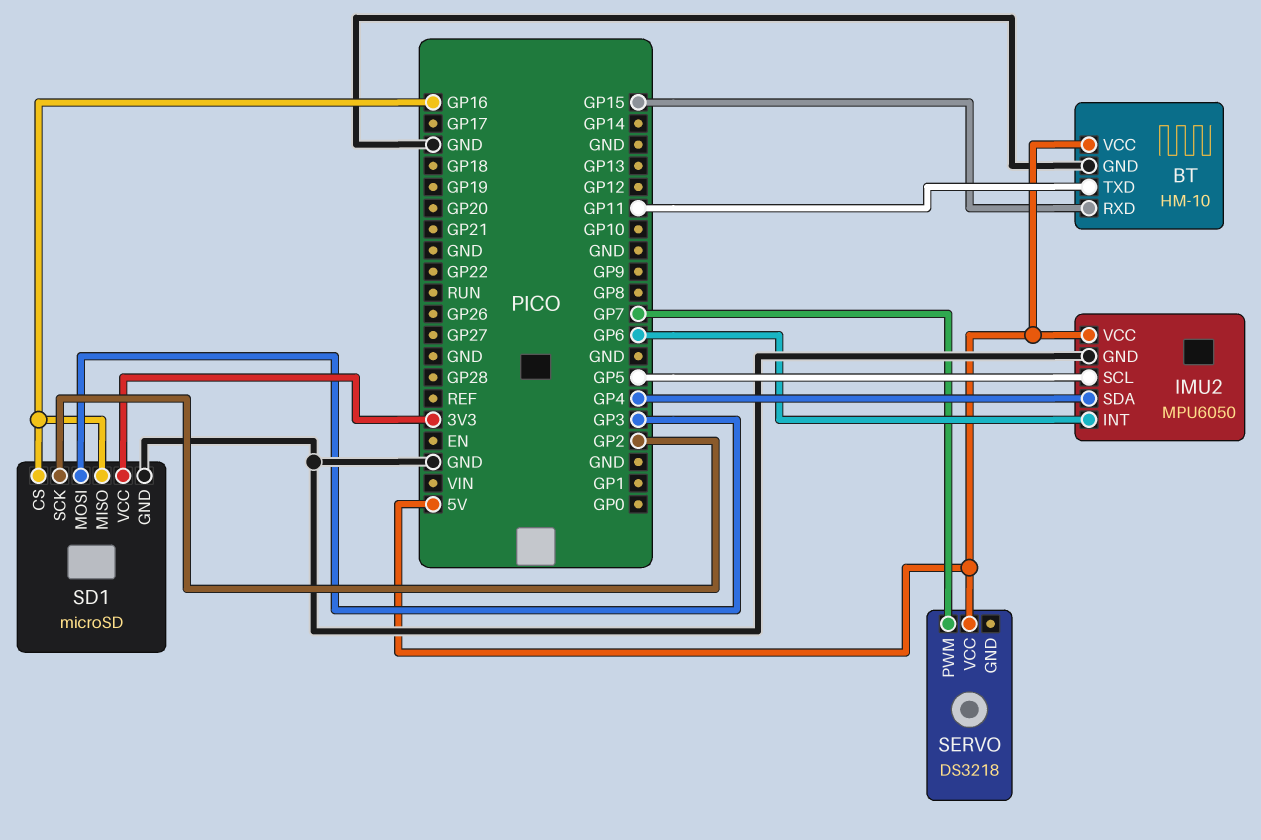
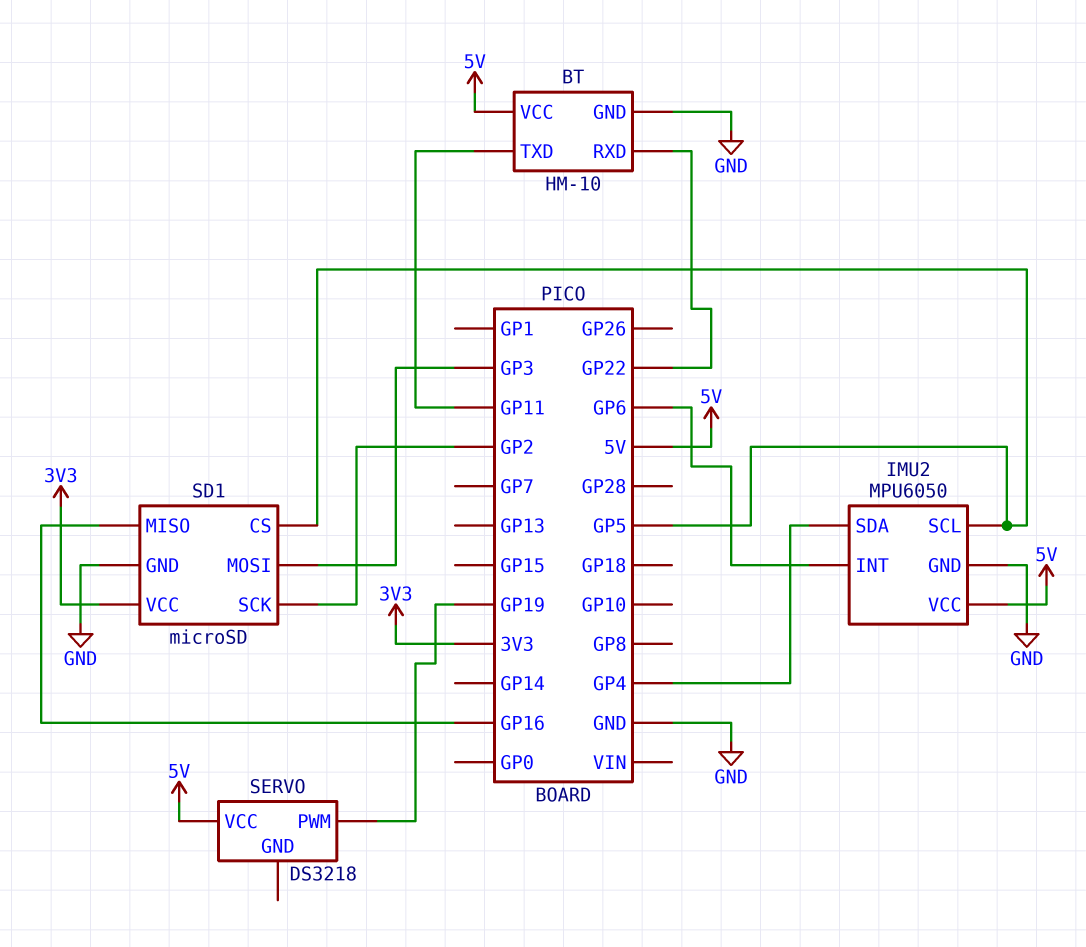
BT pin RXD: GP15 -> GP22
SD1 pin CS: GP16 -> GP5
SERVO pin PWM: GP7 -> GP19

